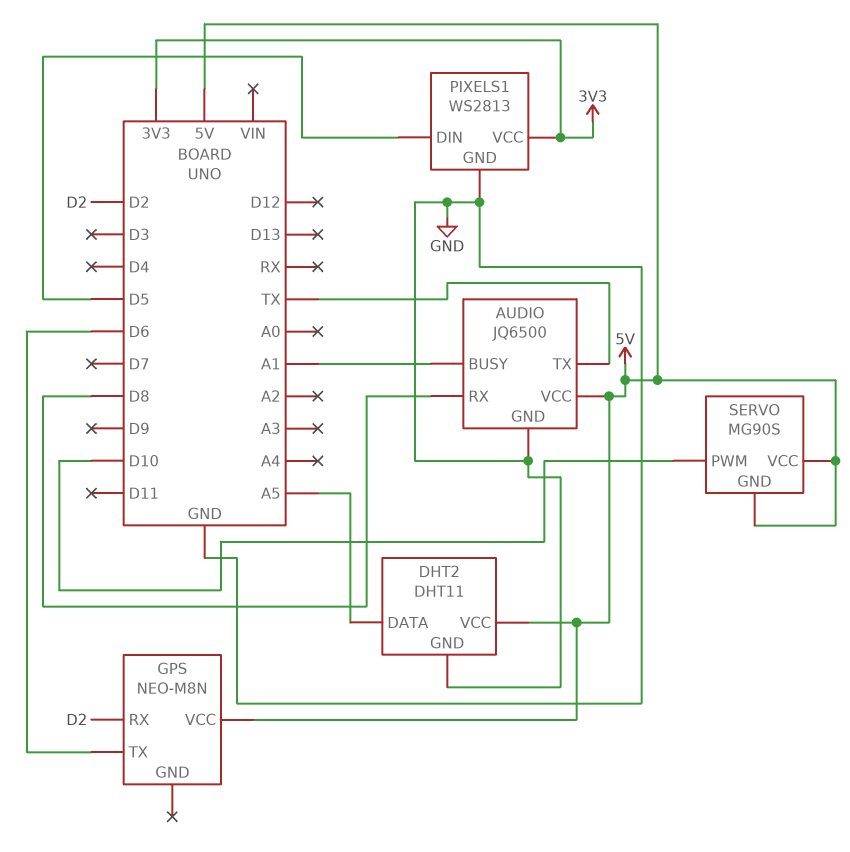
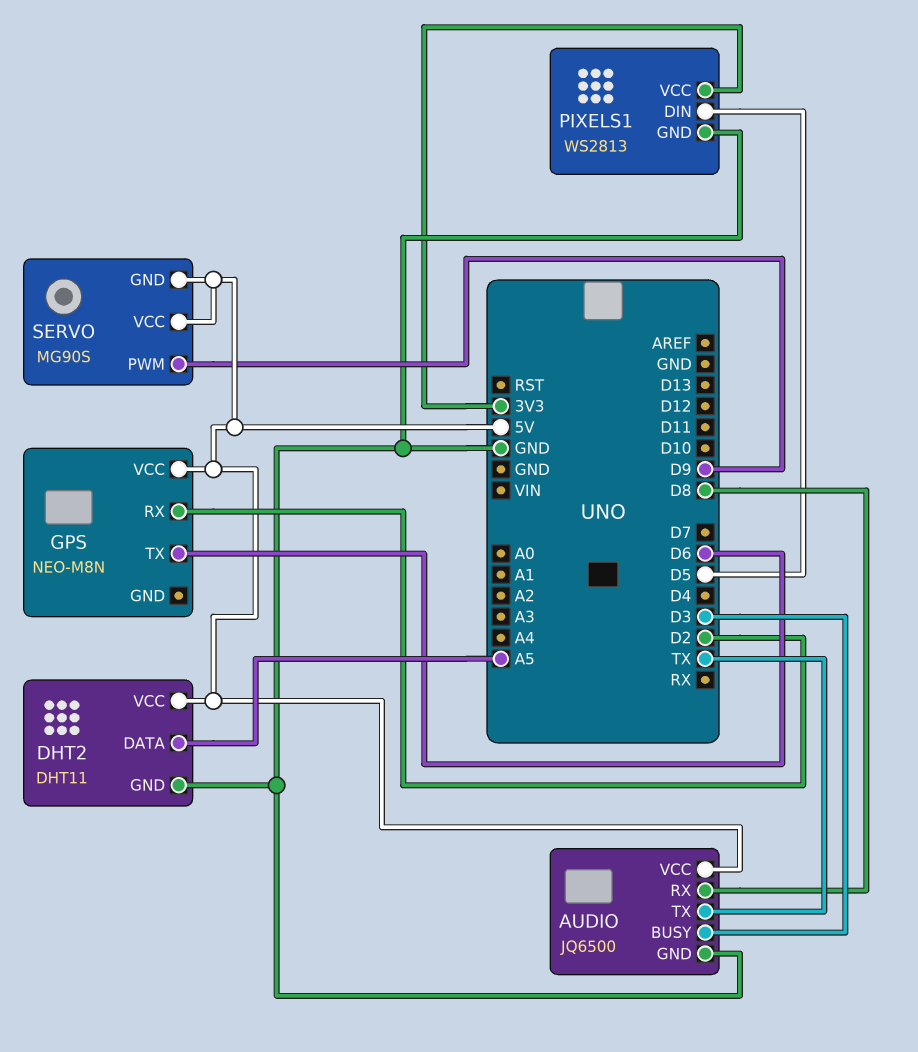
AUDIO pin BUSY: A1 -> D3
SERVO pin PWM: D10 -> D9

